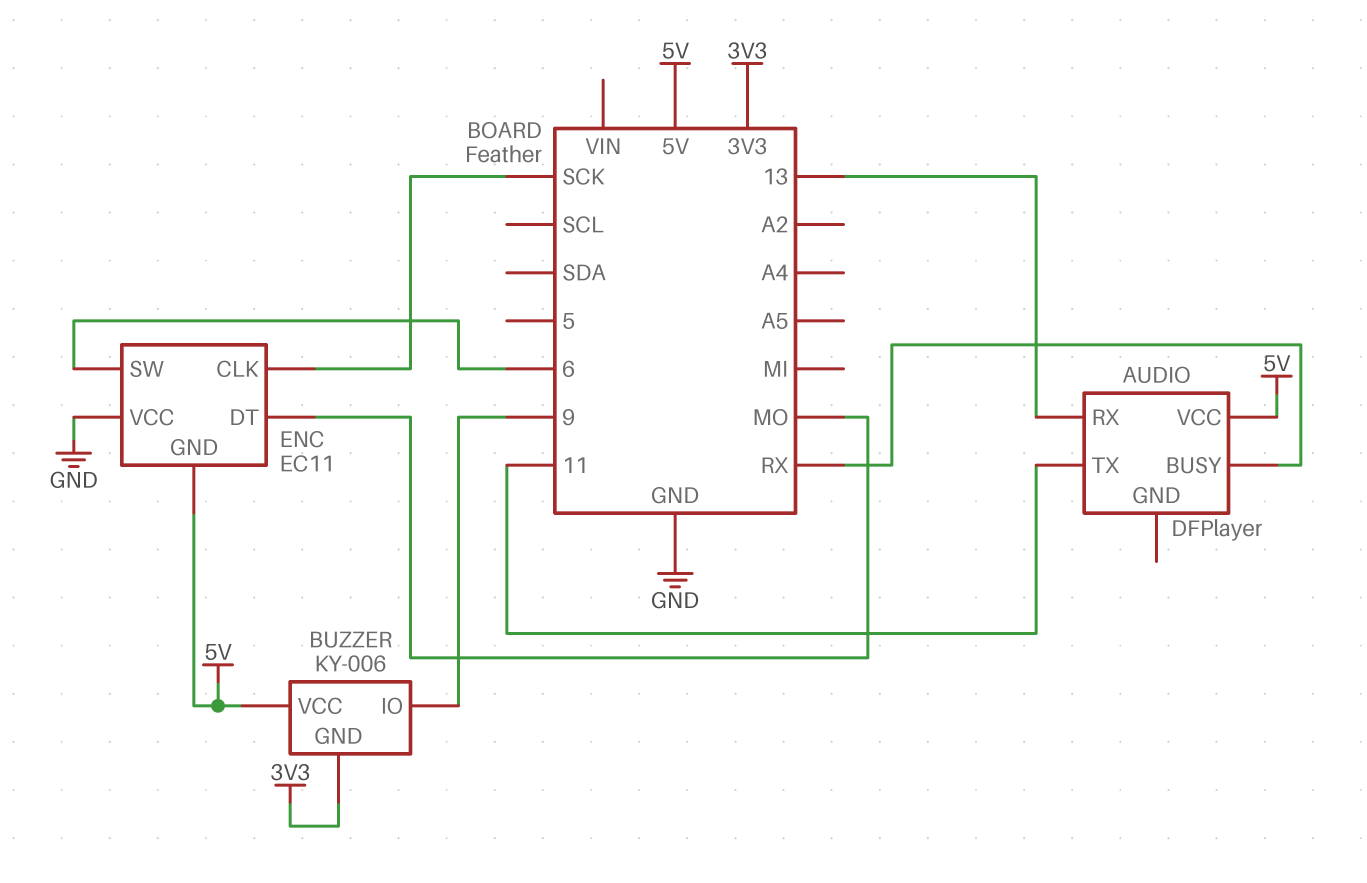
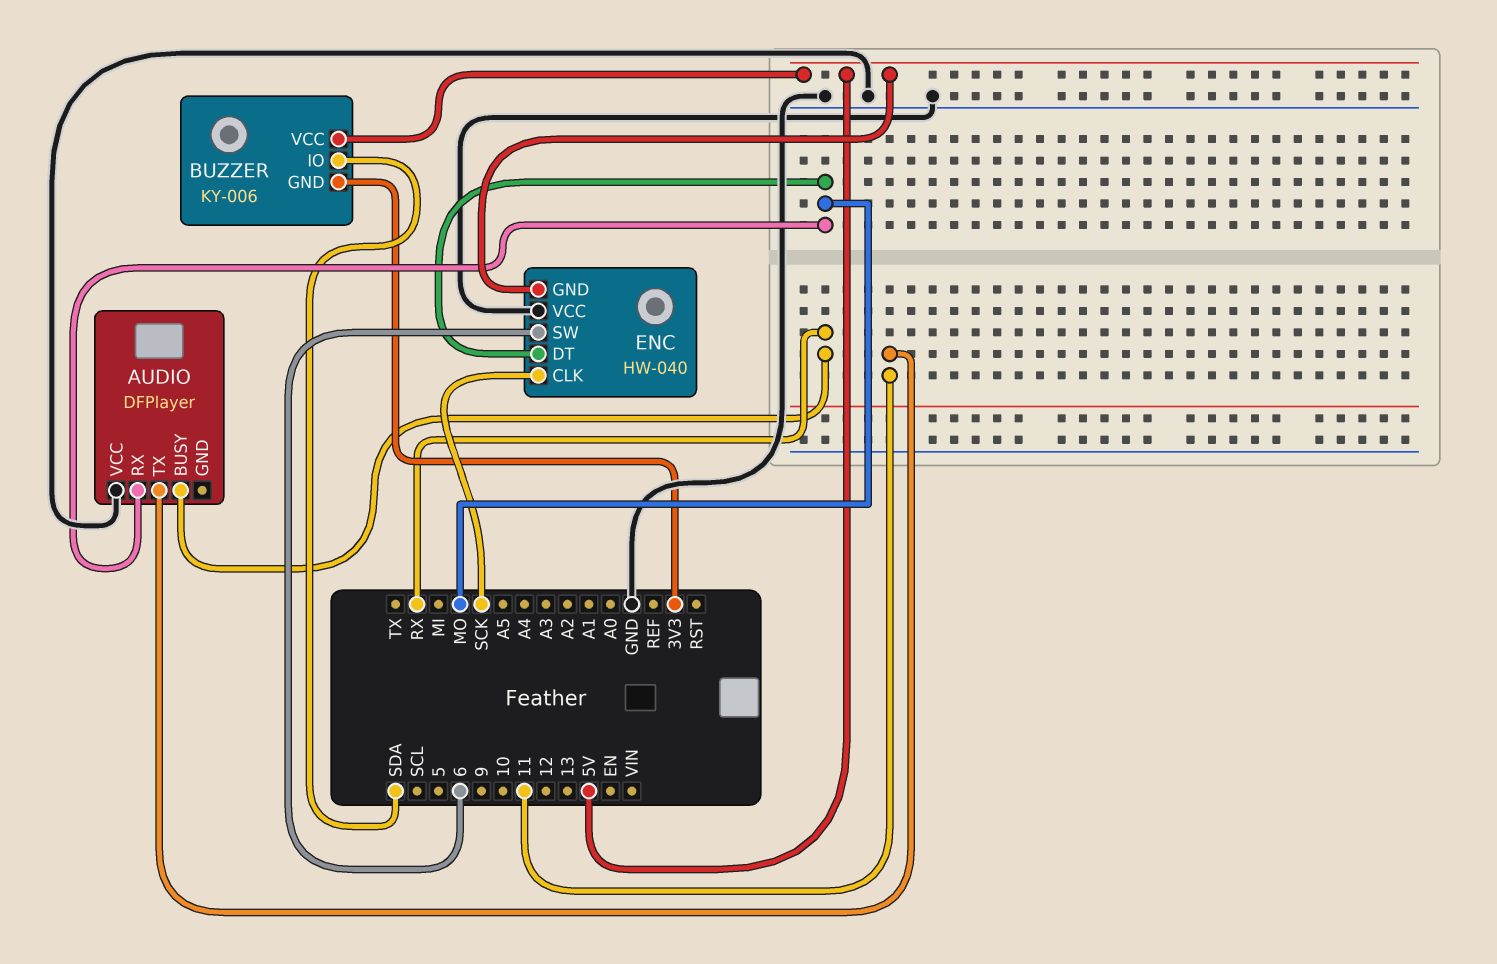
AUDIO pin RX: 13 -> MO
AUDIO pin VCC: 5V -> GND
BUZZER pin IO: 9 -> SDA
ENC: EC11 -> HW-040

